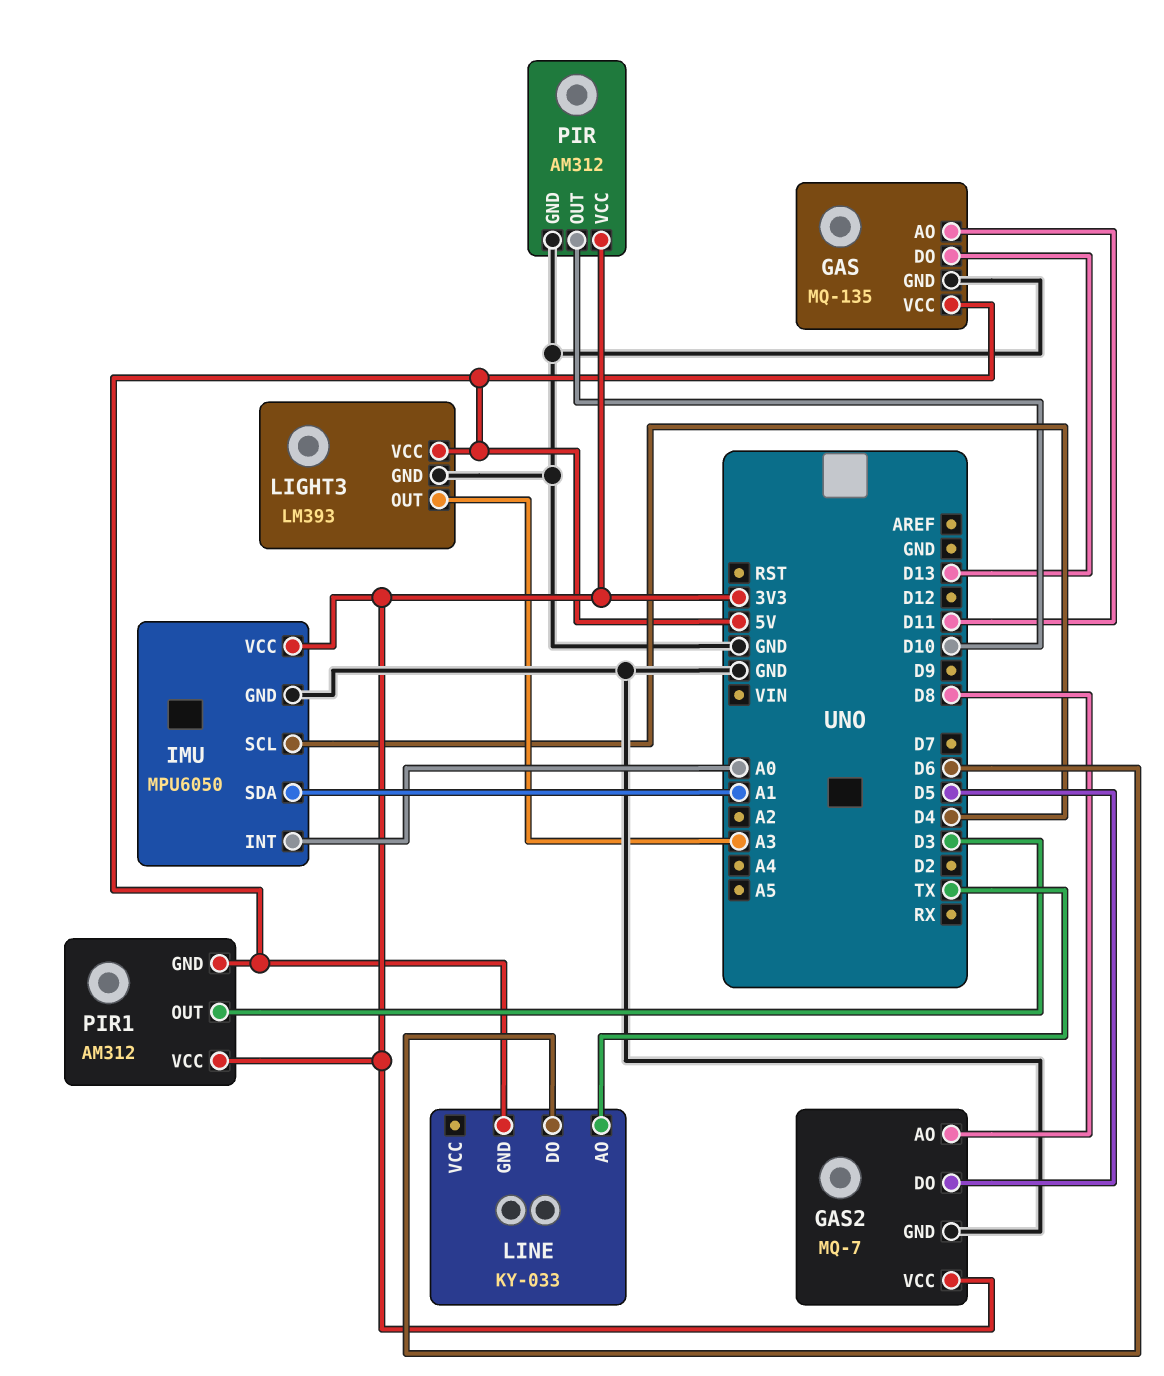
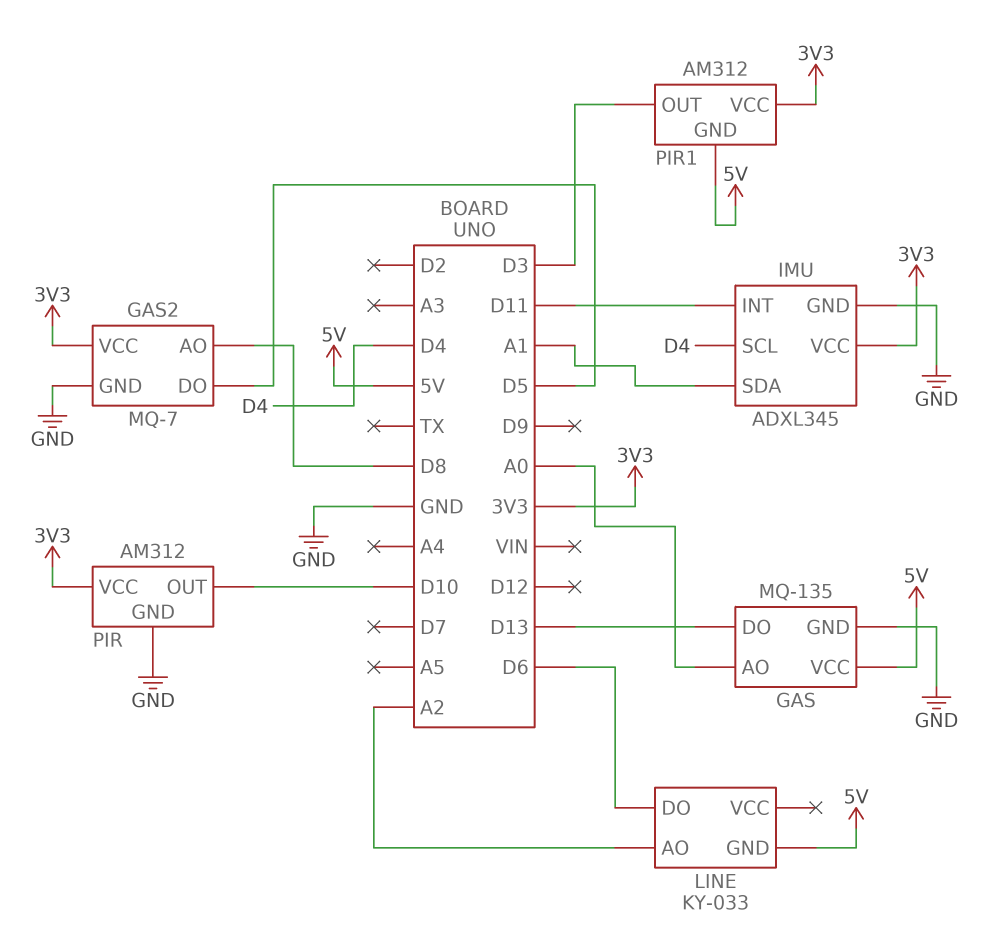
GAS pin AO: D11 -> A0
IMU: MPU6050 -> ADXL345
IMU pin INT: A0 -> D11
LIGHT3: LM393 -> none
LIGHT3 pin GND: GND -> none
LIGHT3 pin OUT: A3 -> none
LIGHT3 pin VCC: 5V -> none
LINE pin AO: TX -> A2

